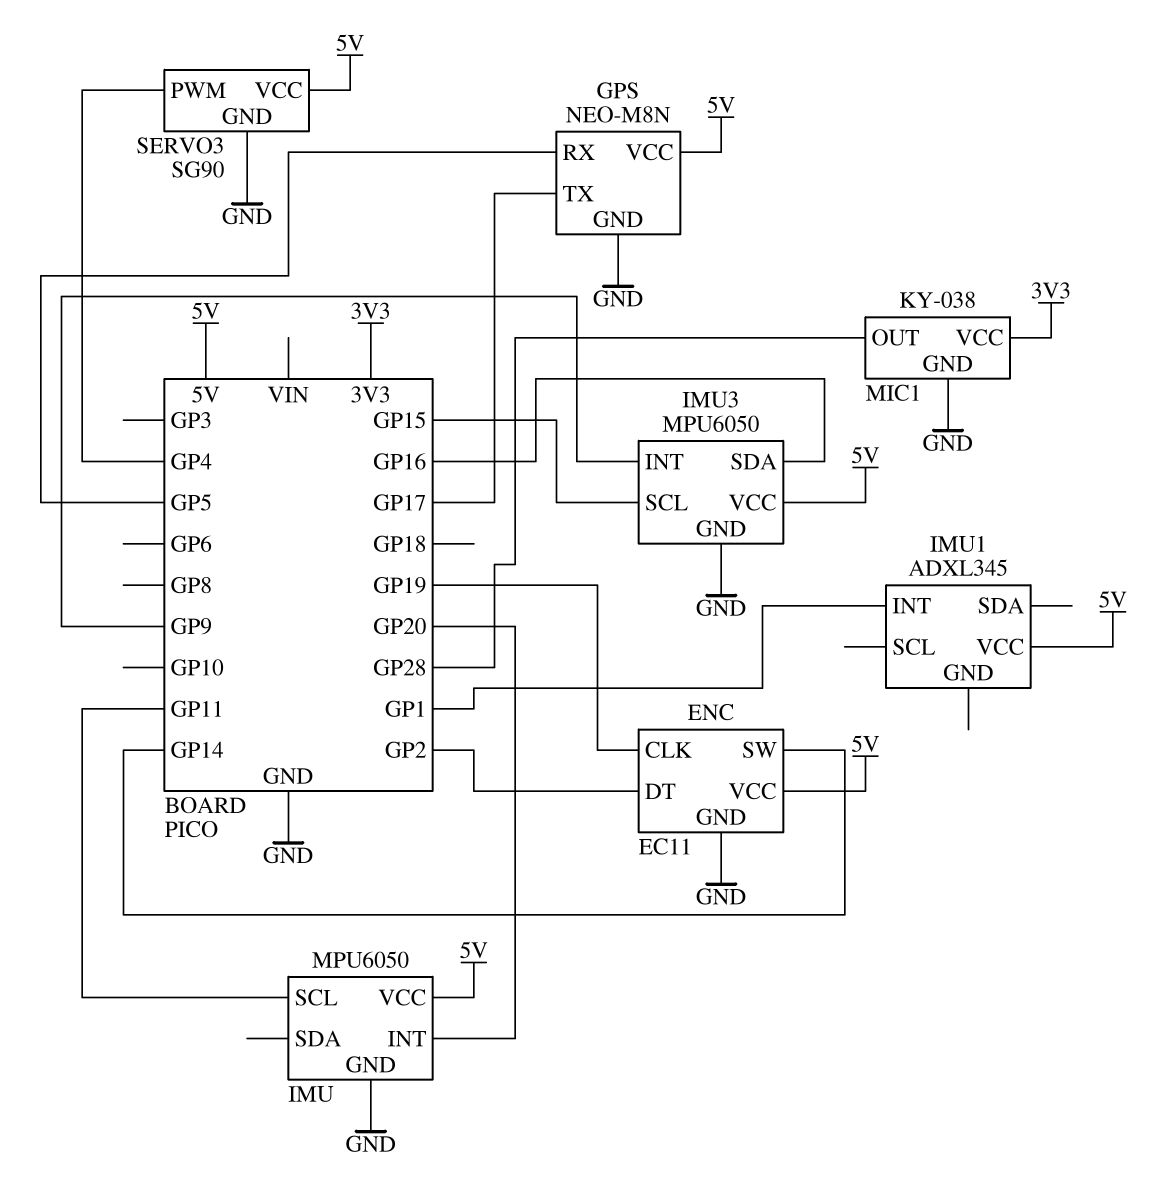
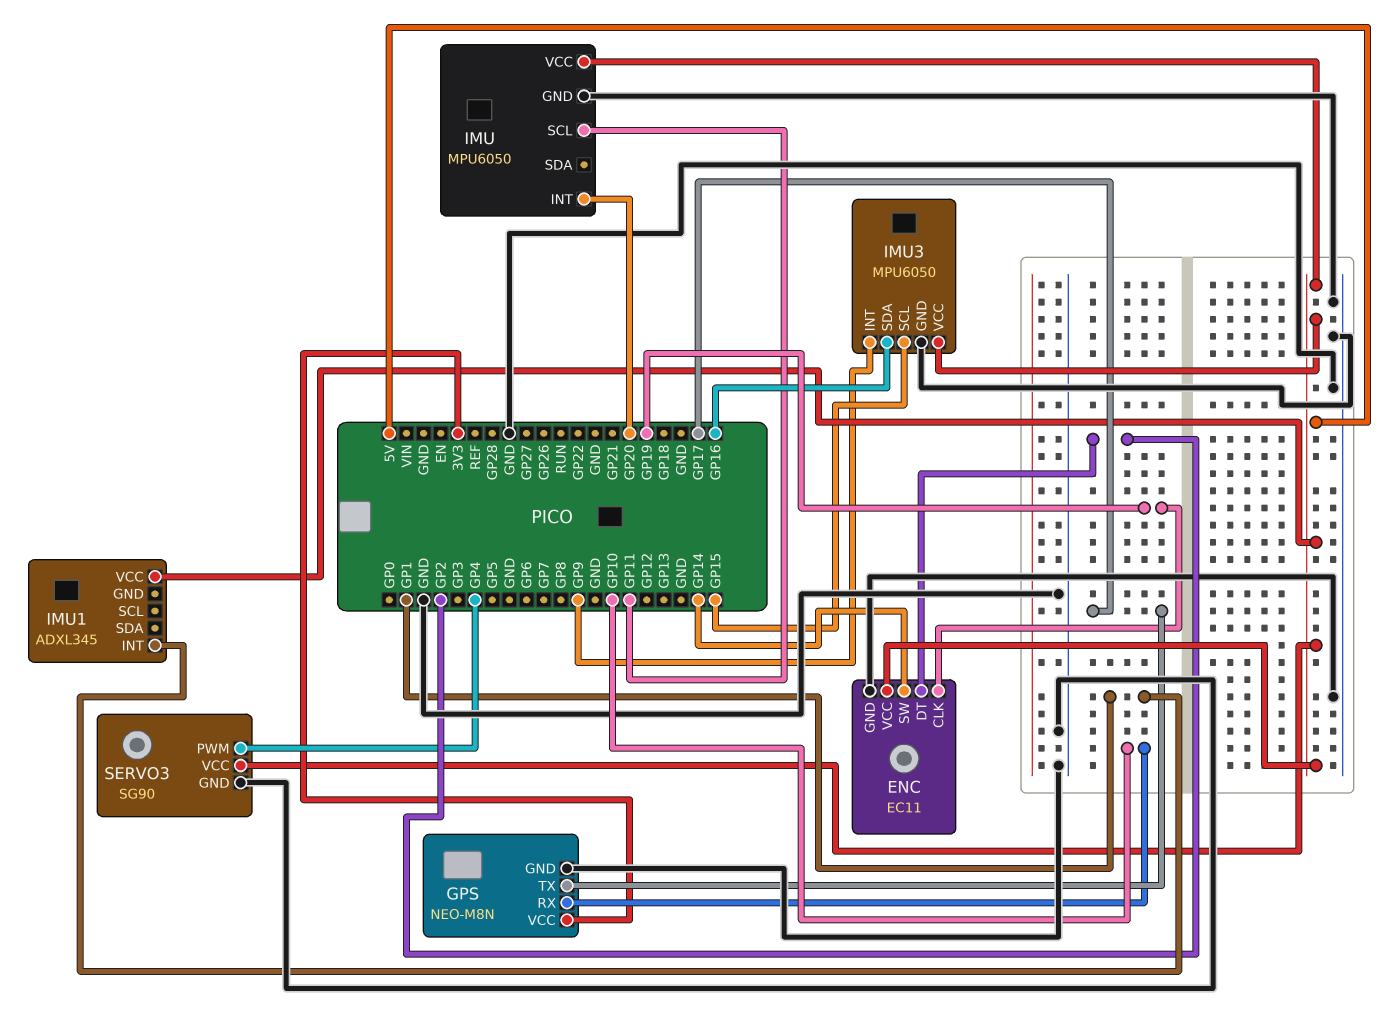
GPS pin RX: GP5 -> GP10
GPS pin VCC: 5V -> 3V3
MIC1: KY-038 -> none
MIC1 pin GND: GND -> none
MIC1 pin OUT: GP28 -> none
MIC1 pin VCC: 3V3 -> none

